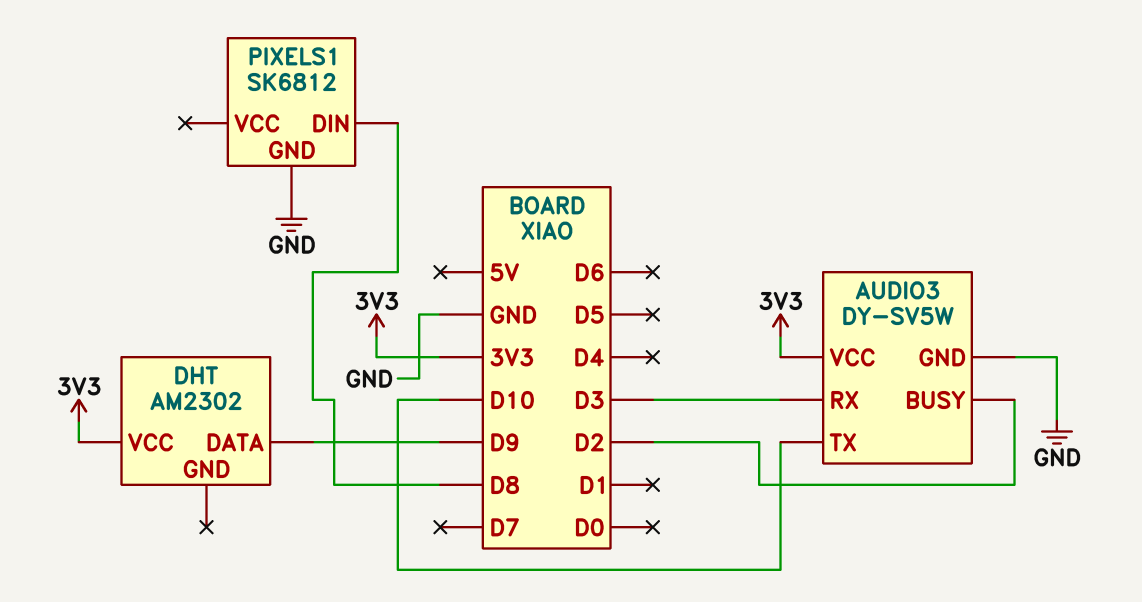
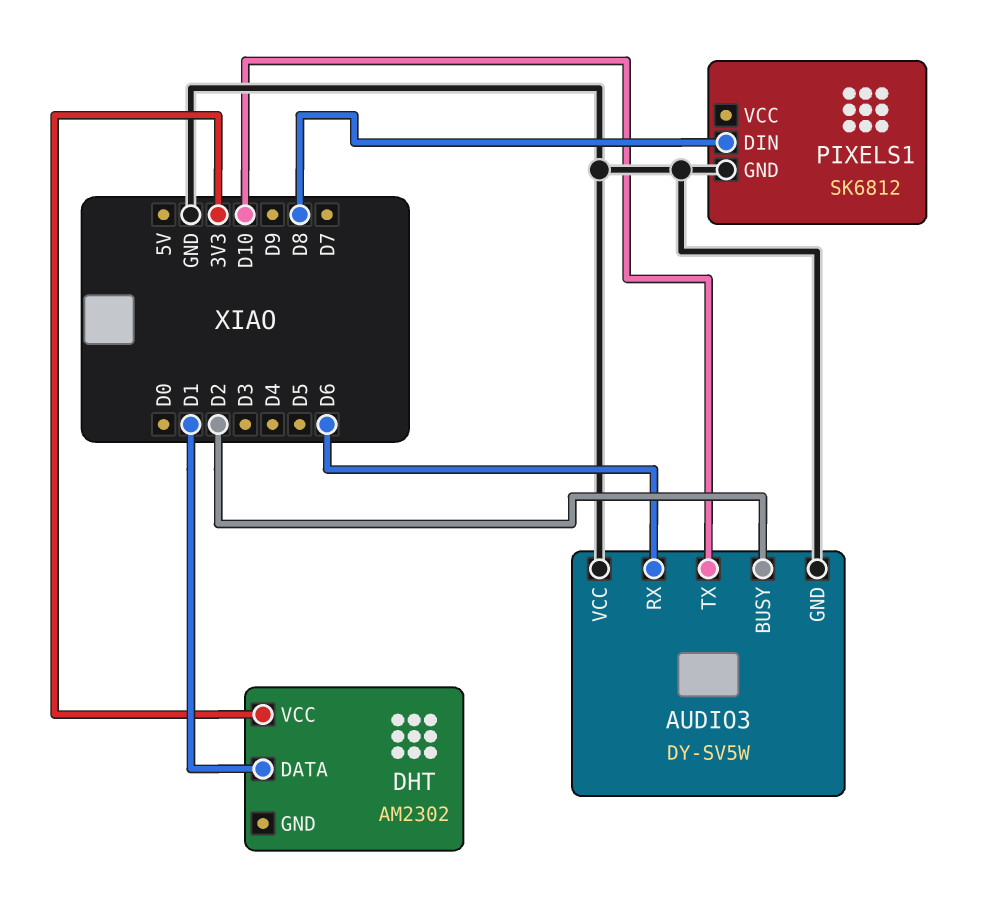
AUDIO3 pin RX: D3 -> D6
AUDIO3 pin VCC: 3V3 -> GND
DHT pin DATA: D9 -> D1

